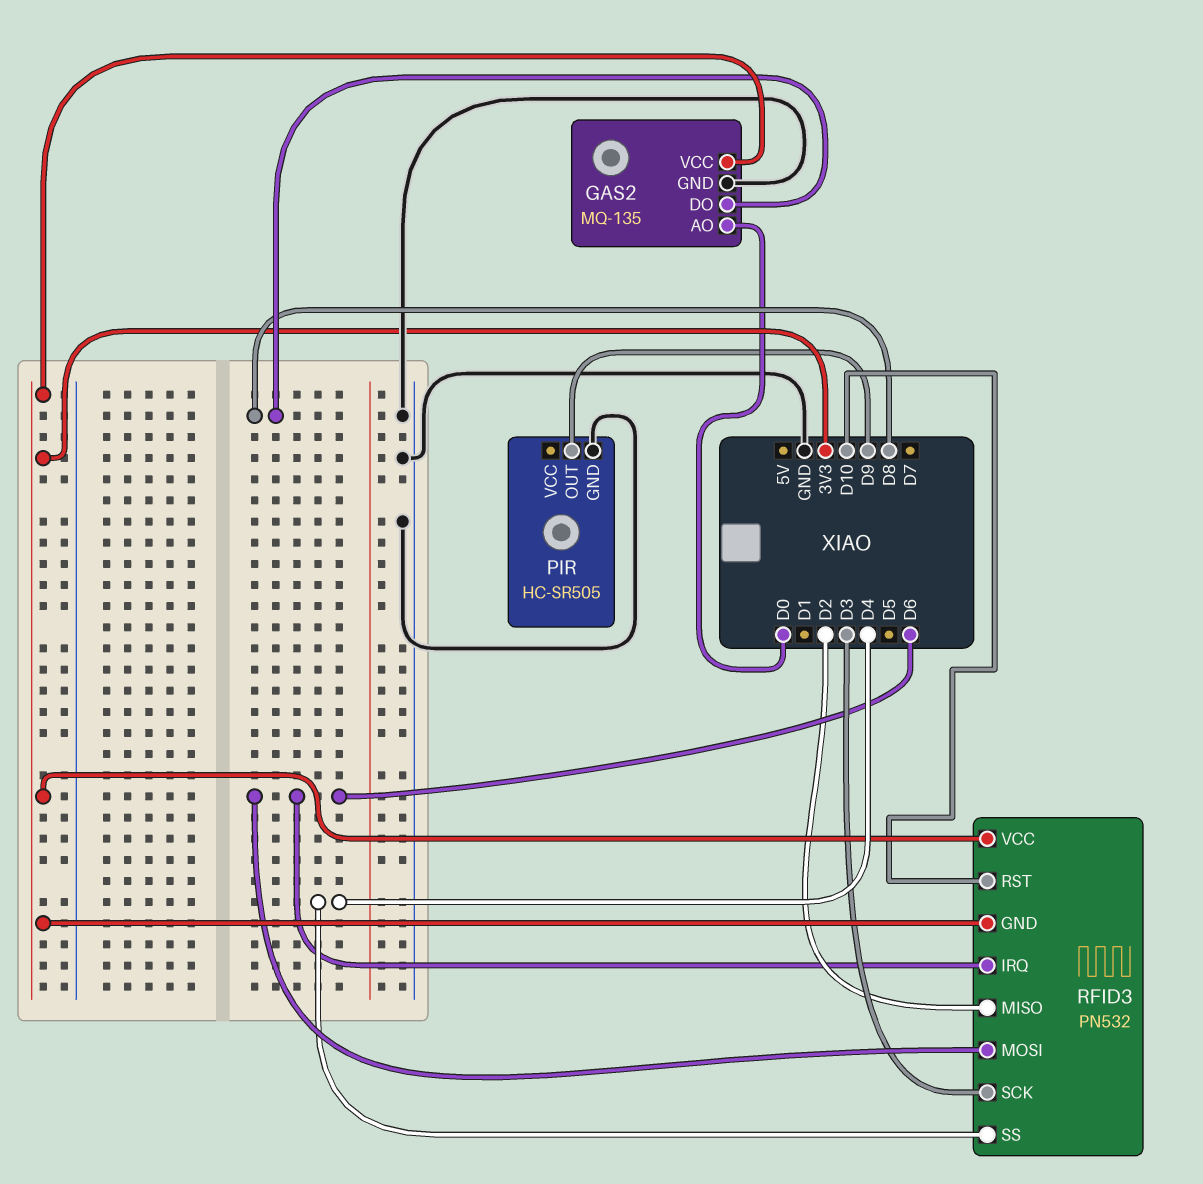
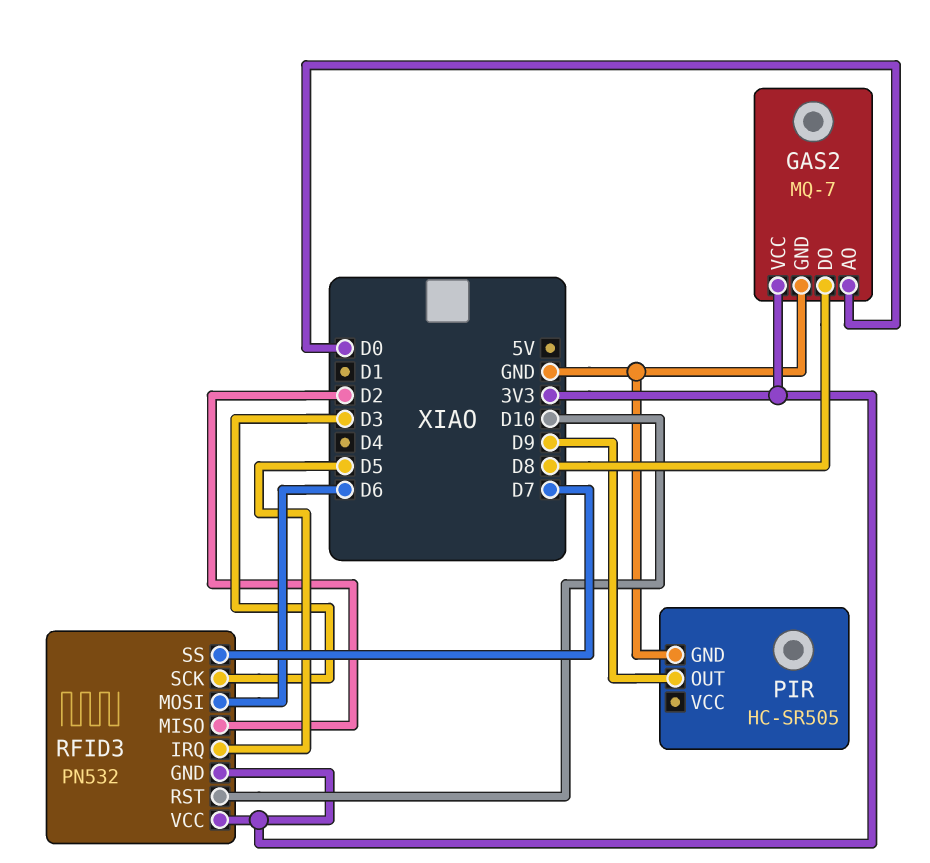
GAS2: MQ-135 -> MQ-7
RFID3 pin IRQ: D6 -> D5
RFID3 pin SS: D4 -> D7

